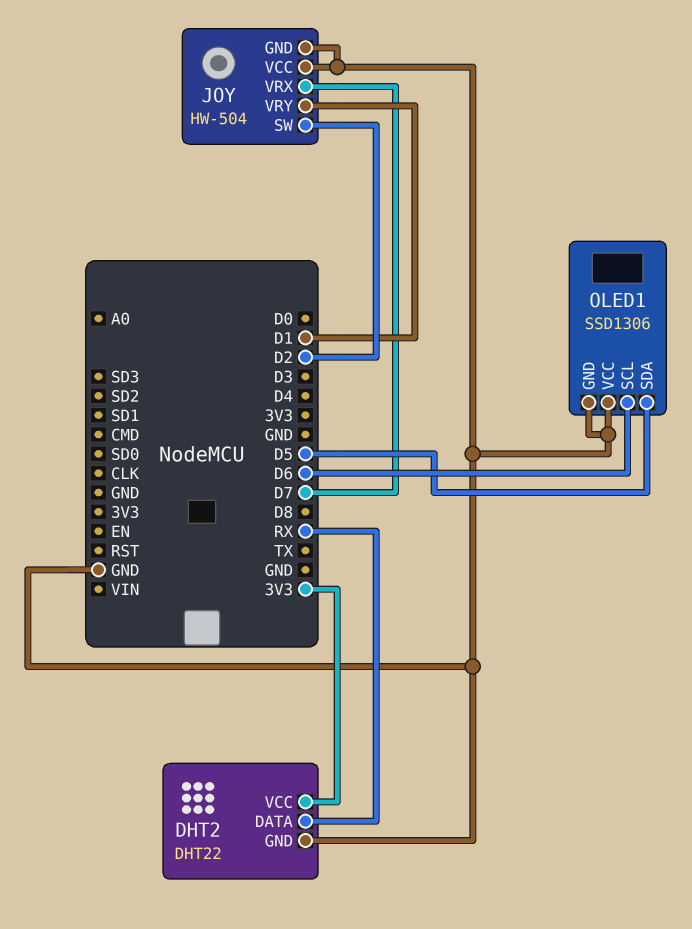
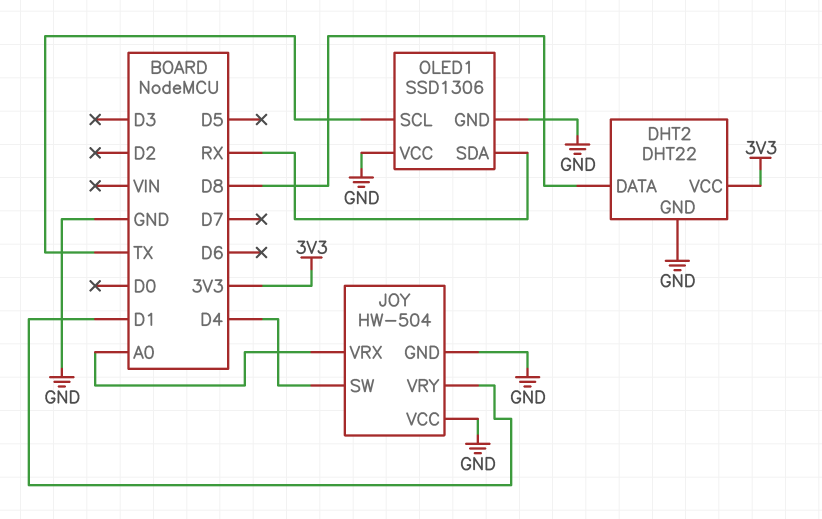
DHT2 pin DATA: RX -> D8
JOY pin SW: D2 -> D4
JOY pin VRX: D7 -> A0
OLED1 pin SCL: D6 -> TX
OLED1 pin SDA: D5 -> RX

